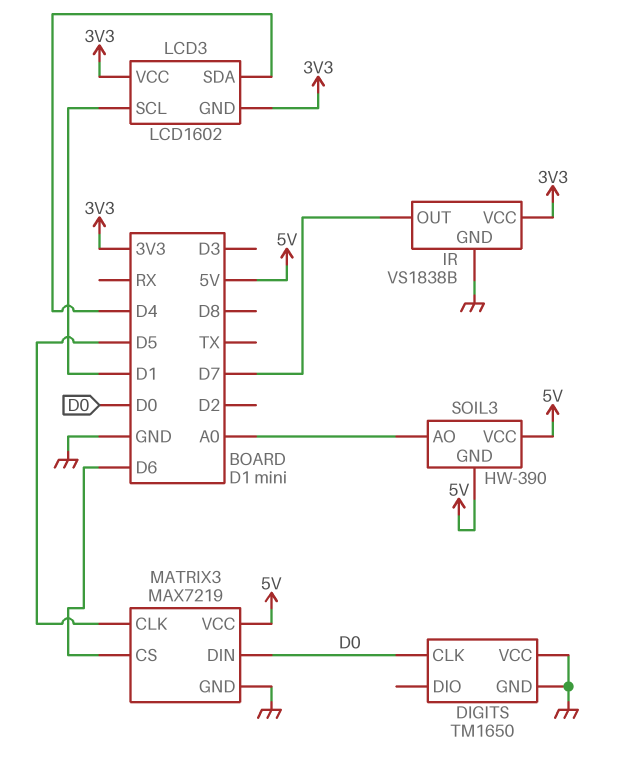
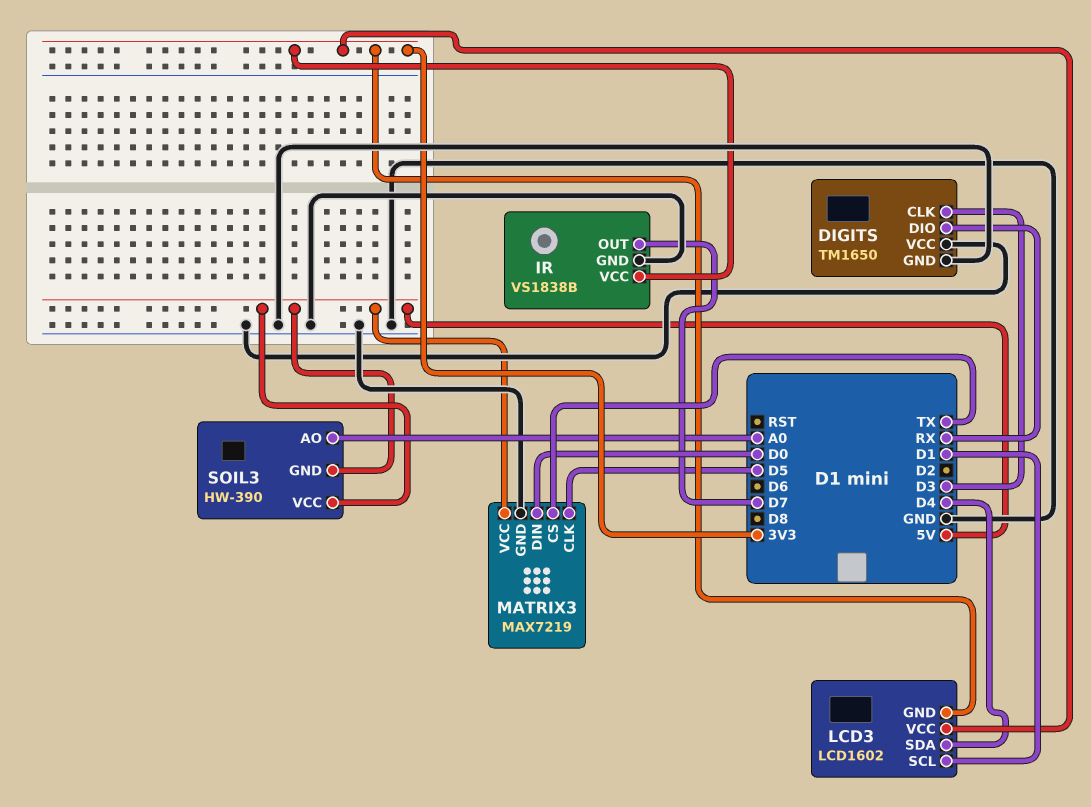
DIGITS pin CLK: D0 -> D3
DIGITS pin DIO: none -> RX
MATRIX3 pin CS: D6 -> TX

